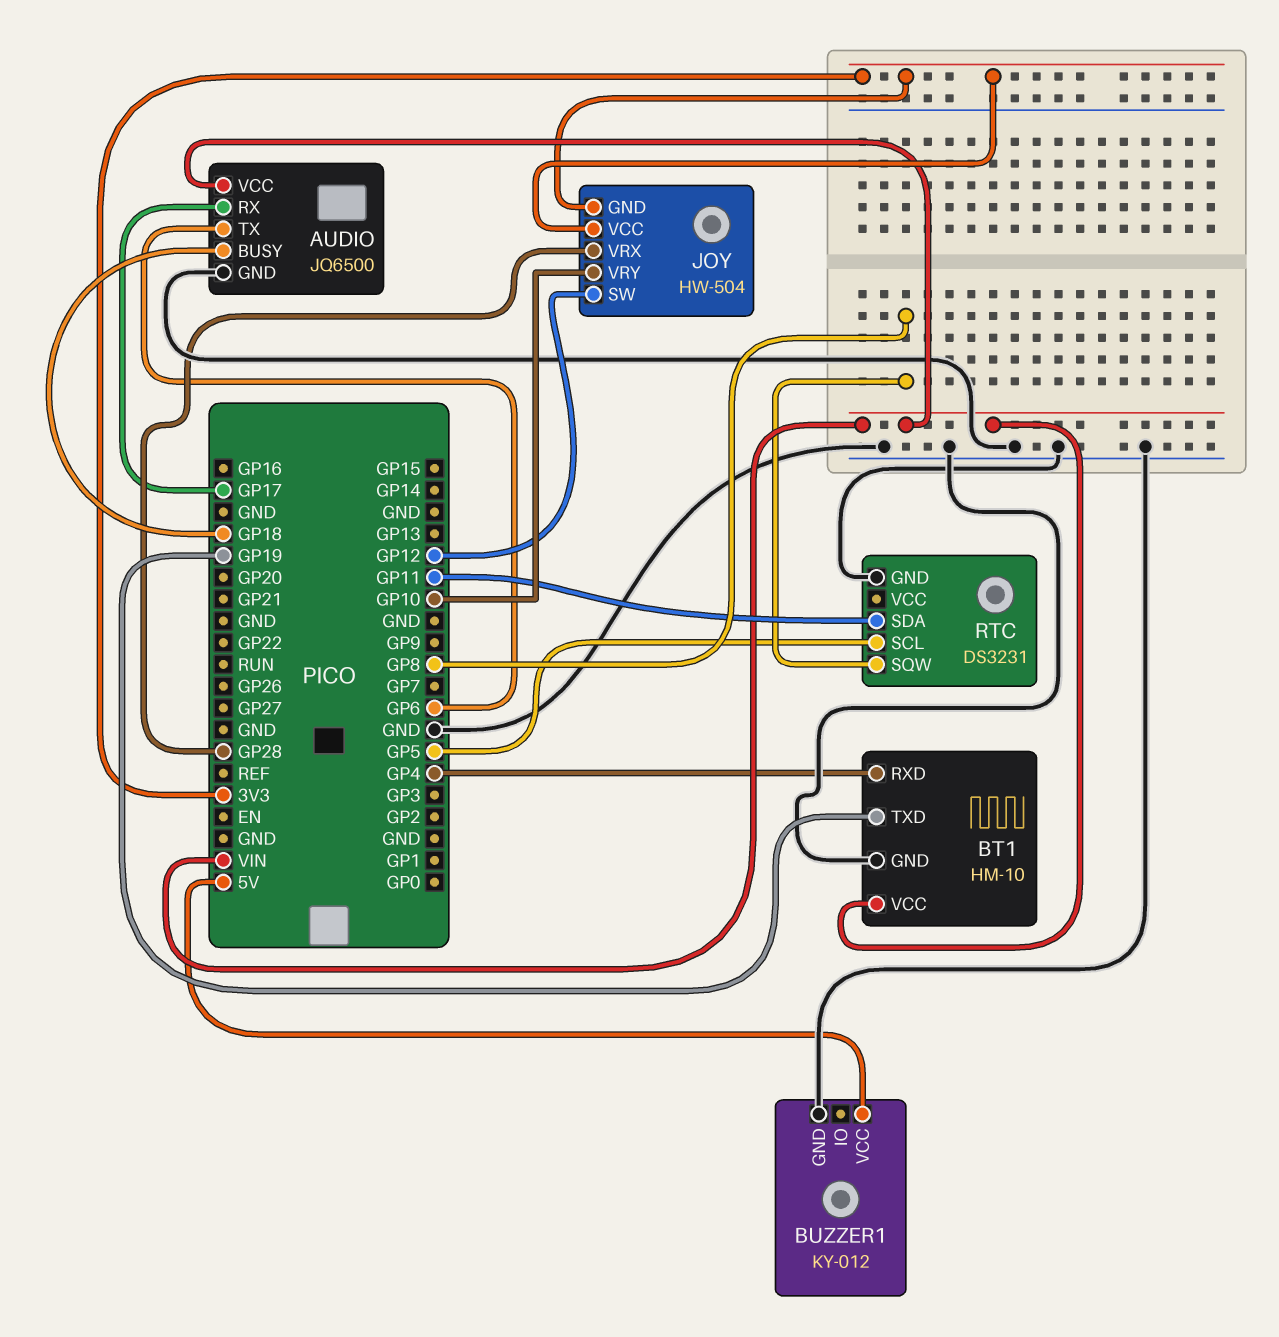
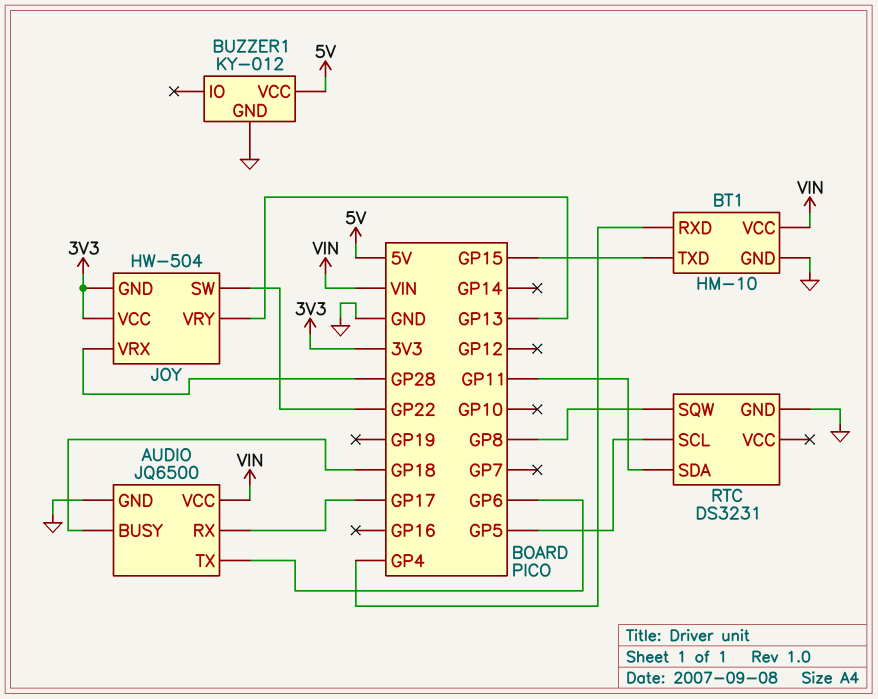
BT1 pin TXD: GP19 -> GP15
JOY pin SW: GP12 -> GP22
JOY pin VRY: GP10 -> GP13

